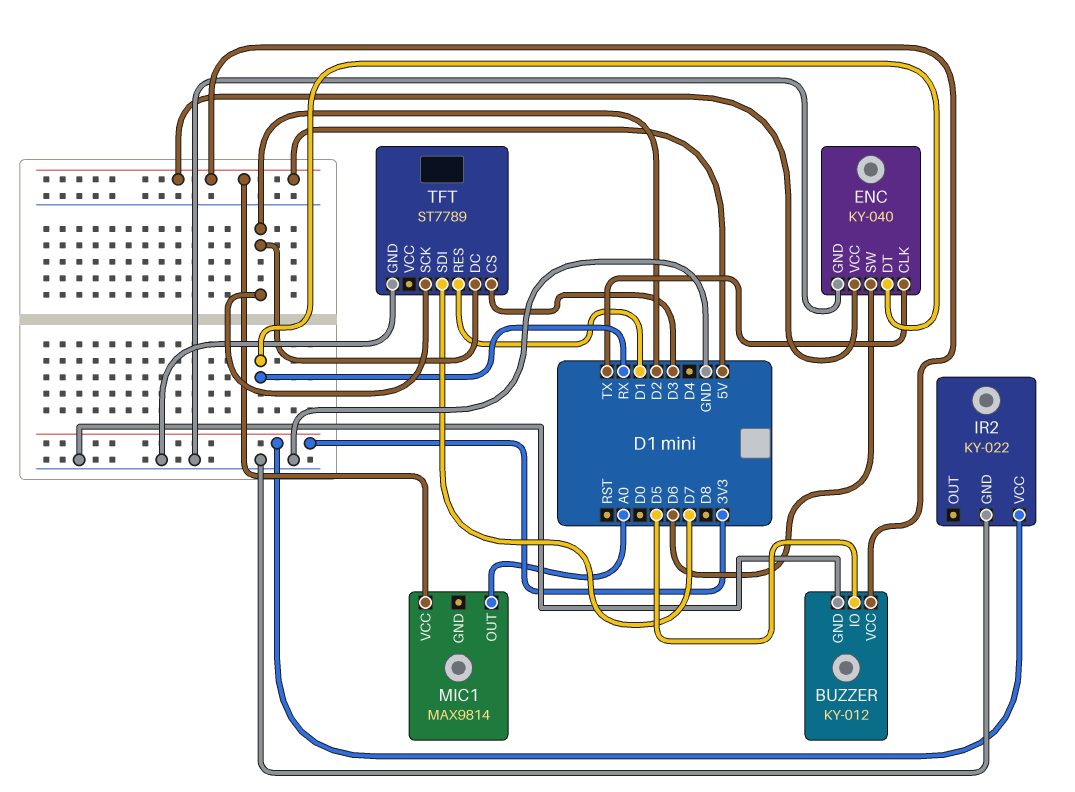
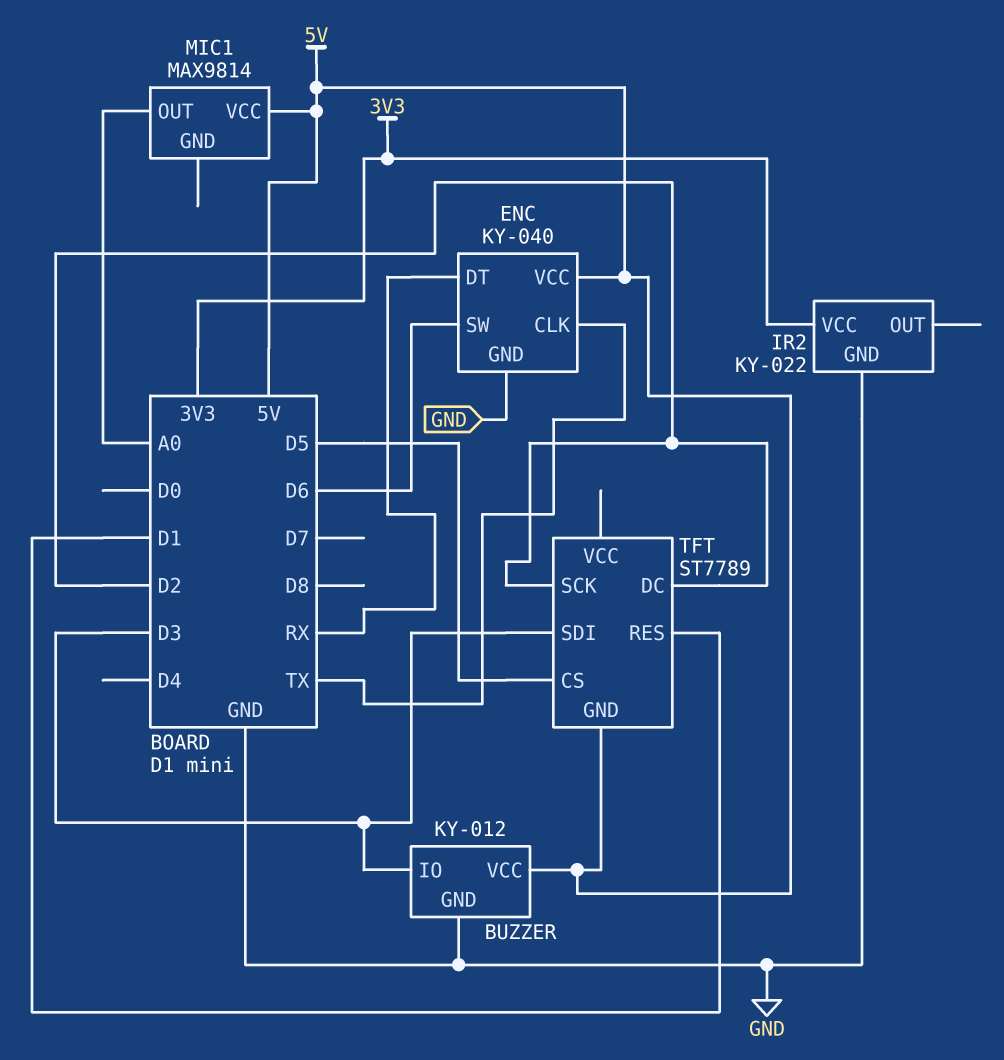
BUZZER pin IO: D5 -> D3
TFT pin CS: D3 -> D5
TFT pin GND: GND -> 5V
TFT pin SDI: D7 -> D3

